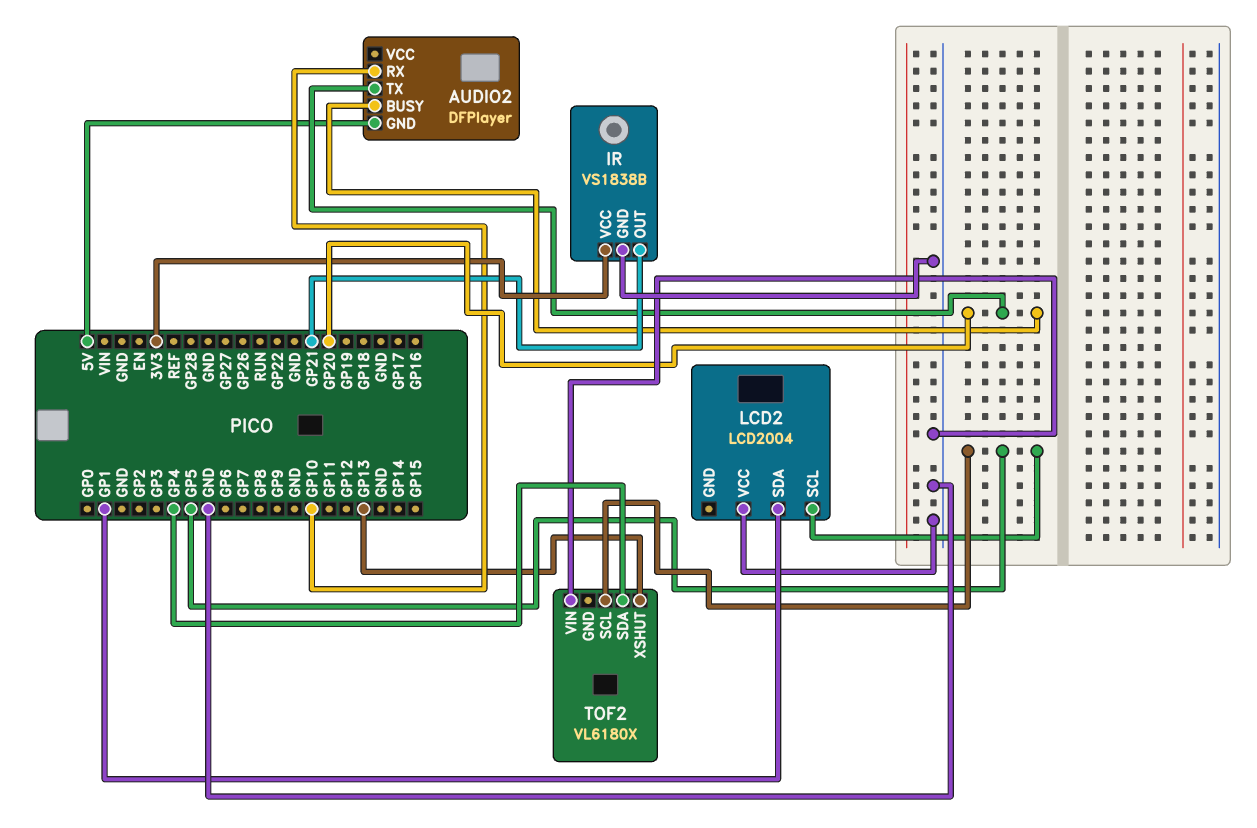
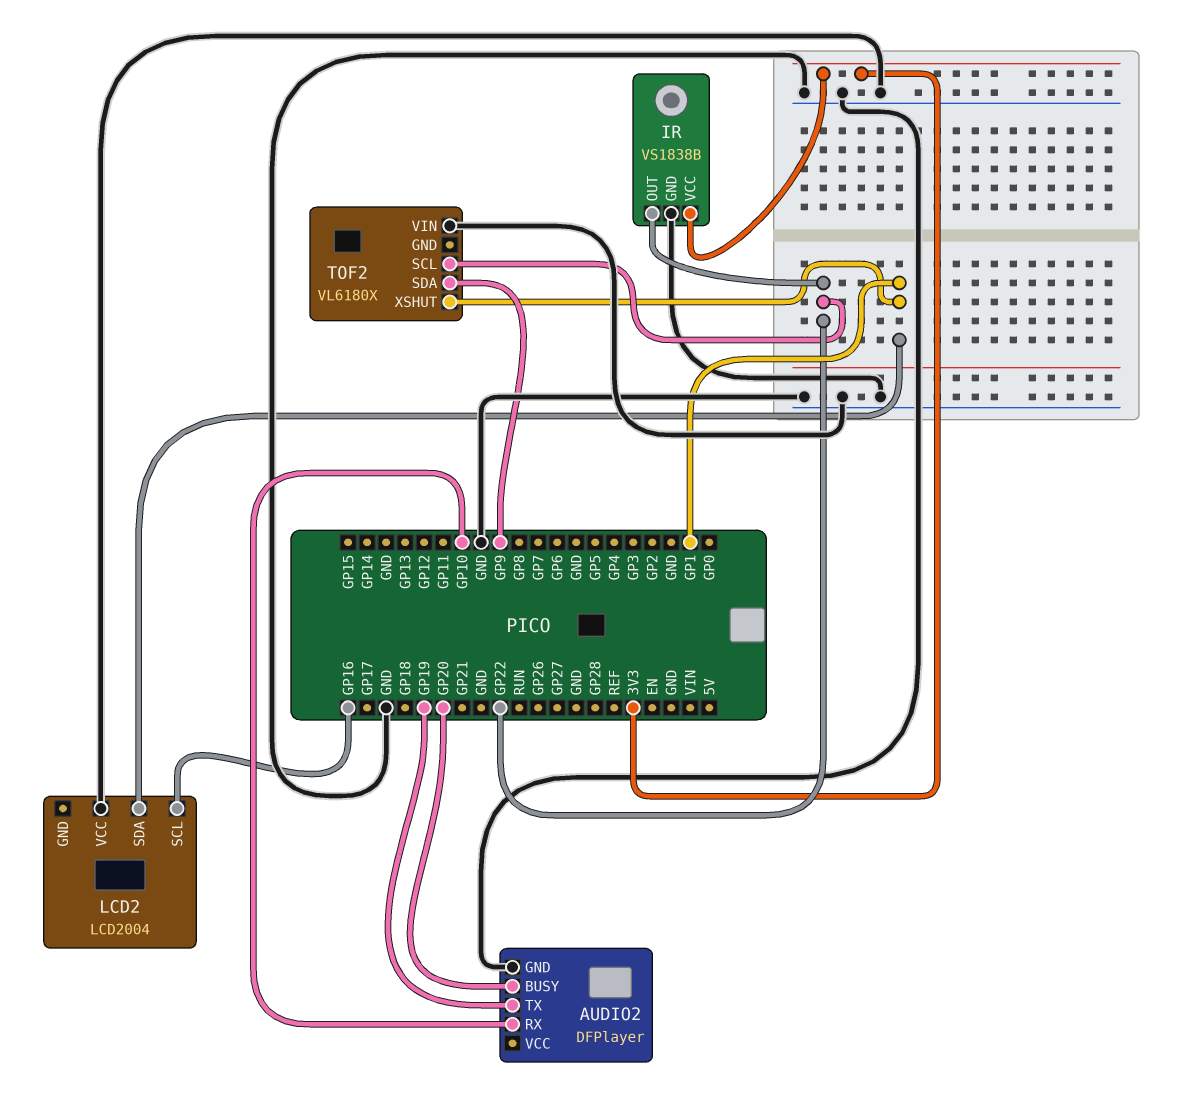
AUDIO2 pin GND: 5V -> GND
AUDIO2 pin TX: GP20 -> GP19
IR pin OUT: GP21 -> GP22
LCD2 pin SCL: GP5 -> GP16
TOF2 pin SCL: GP5 -> GP22
TOF2 pin SDA: GP4 -> GP9
TOF2 pin XSHUT: GP13 -> GP1

